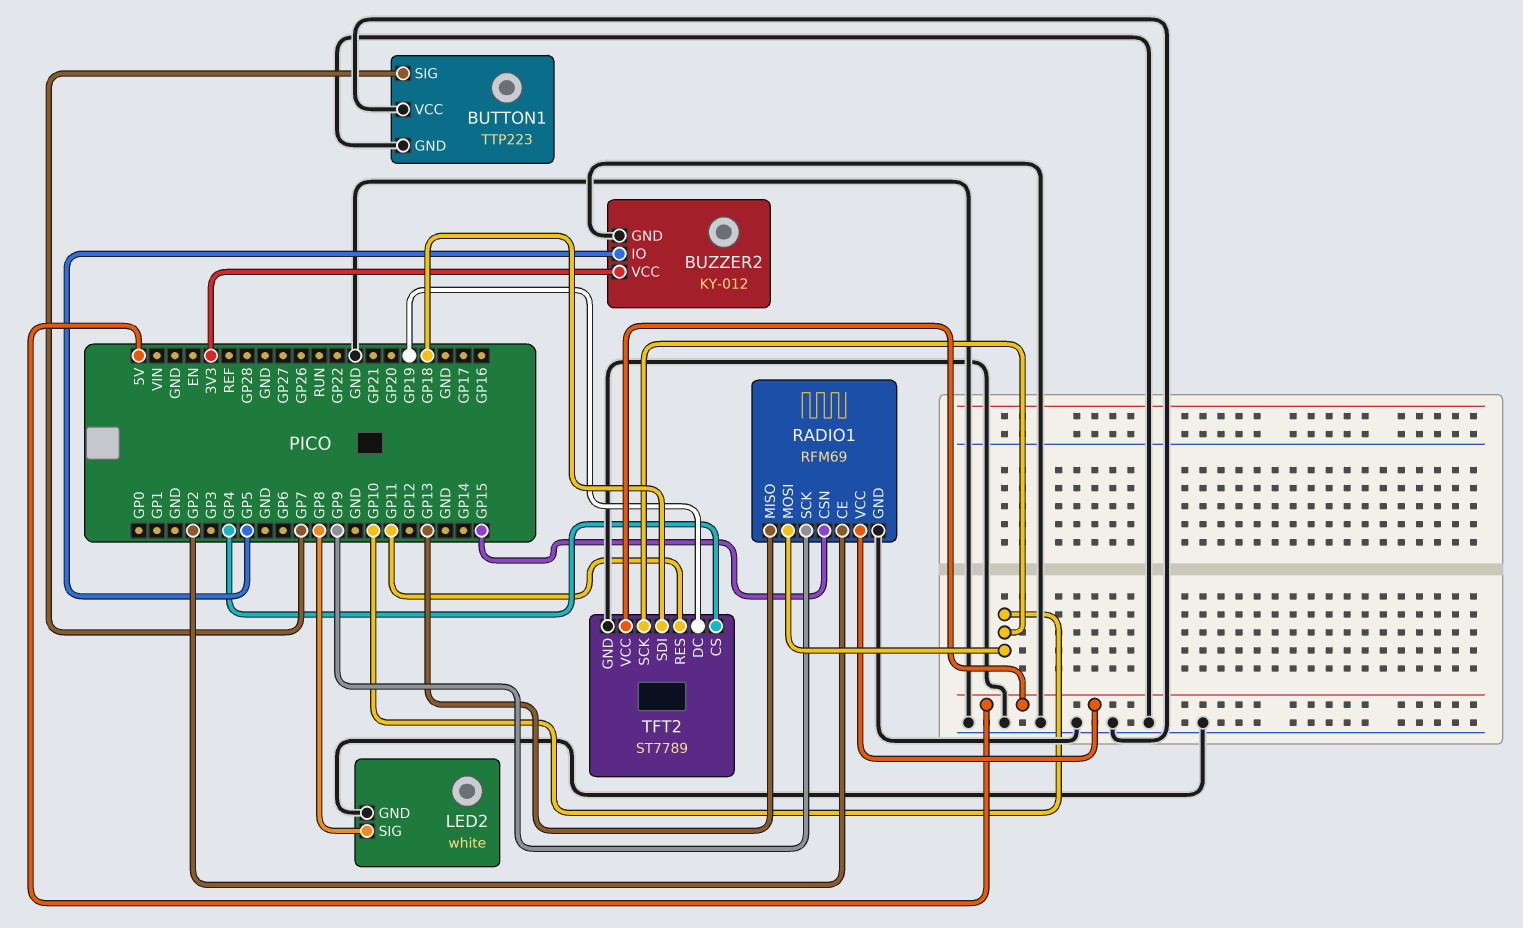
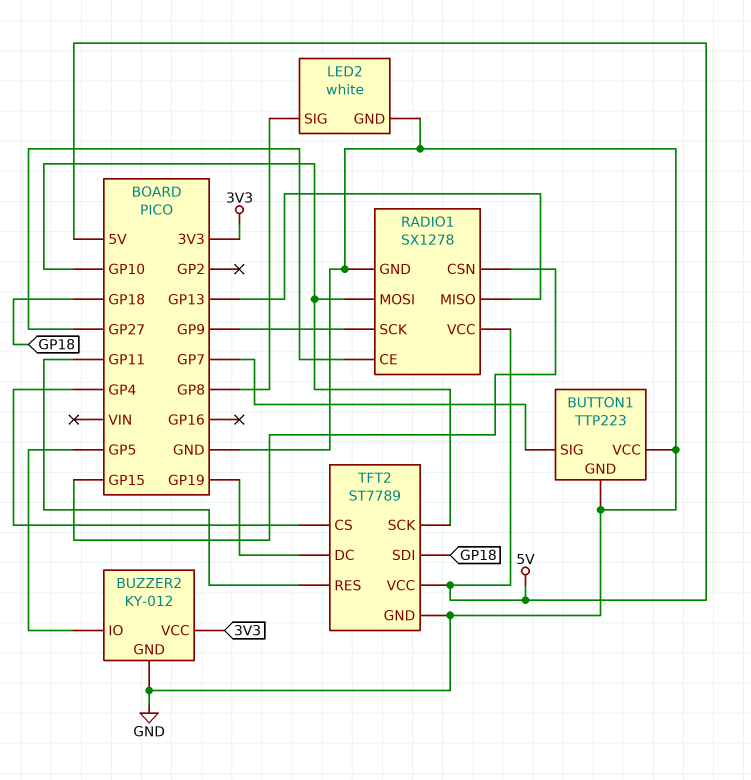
RADIO1: RFM69 -> SX1278
RADIO1 pin CE: GP2 -> GP27

